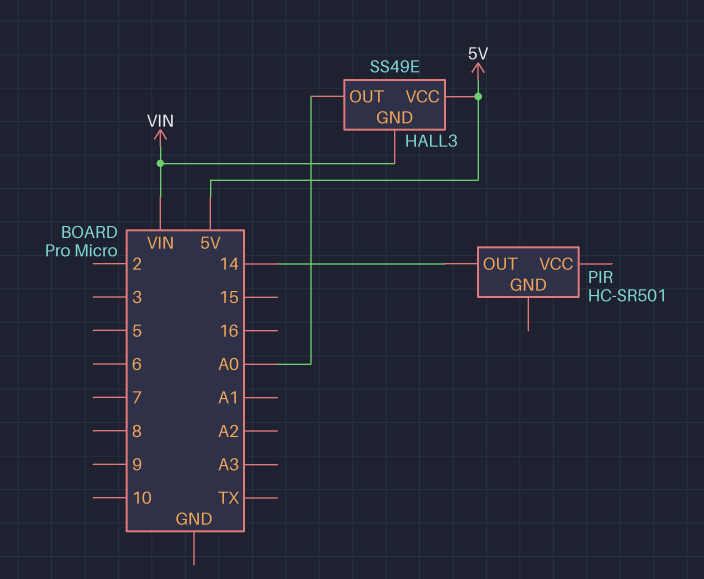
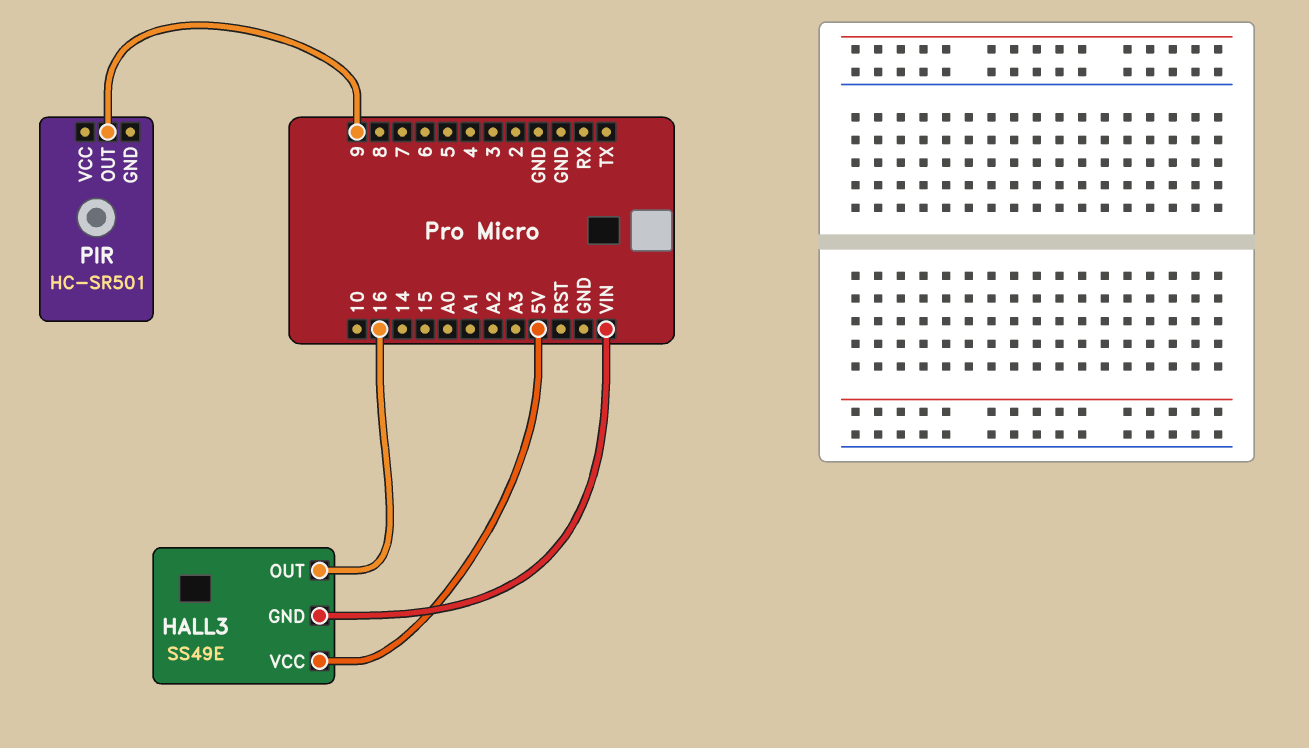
HALL3 pin OUT: A0 -> 16
PIR pin OUT: 14 -> 9

